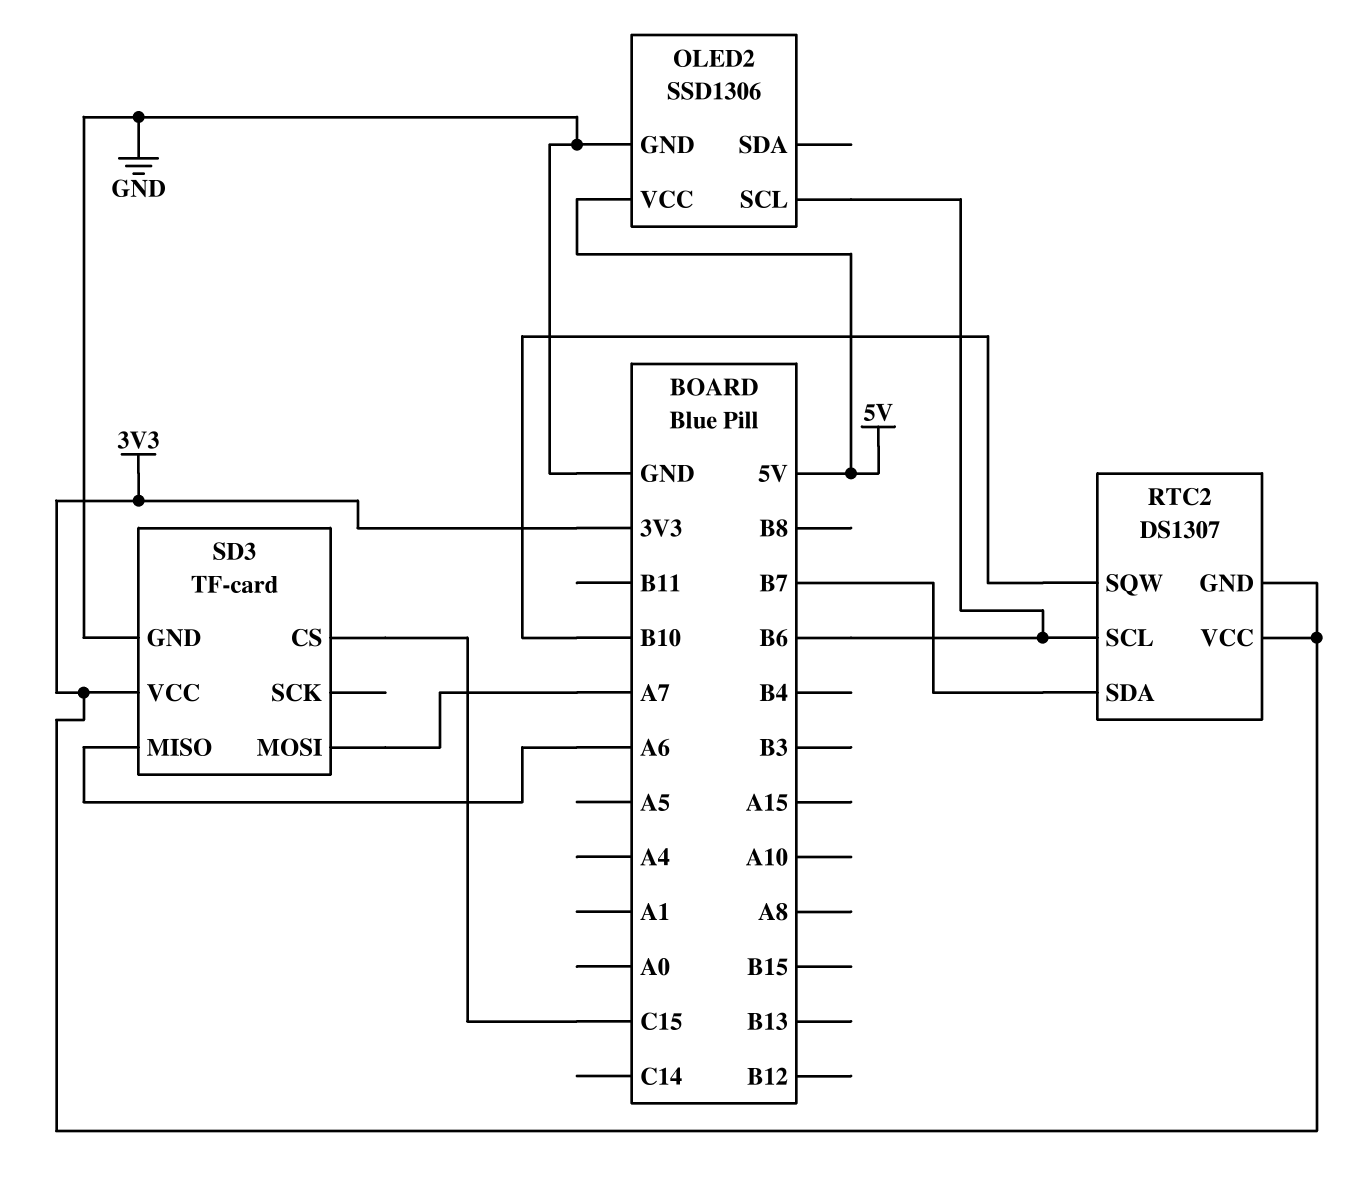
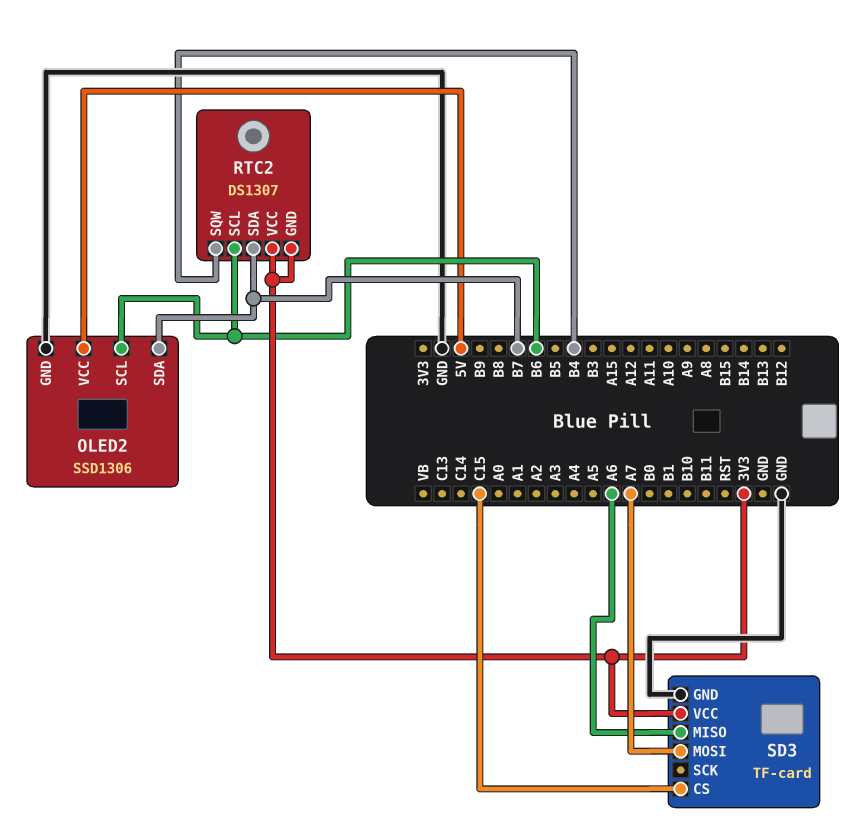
OLED2 pin SDA: none -> B7
RTC2 pin SQW: B10 -> B4

